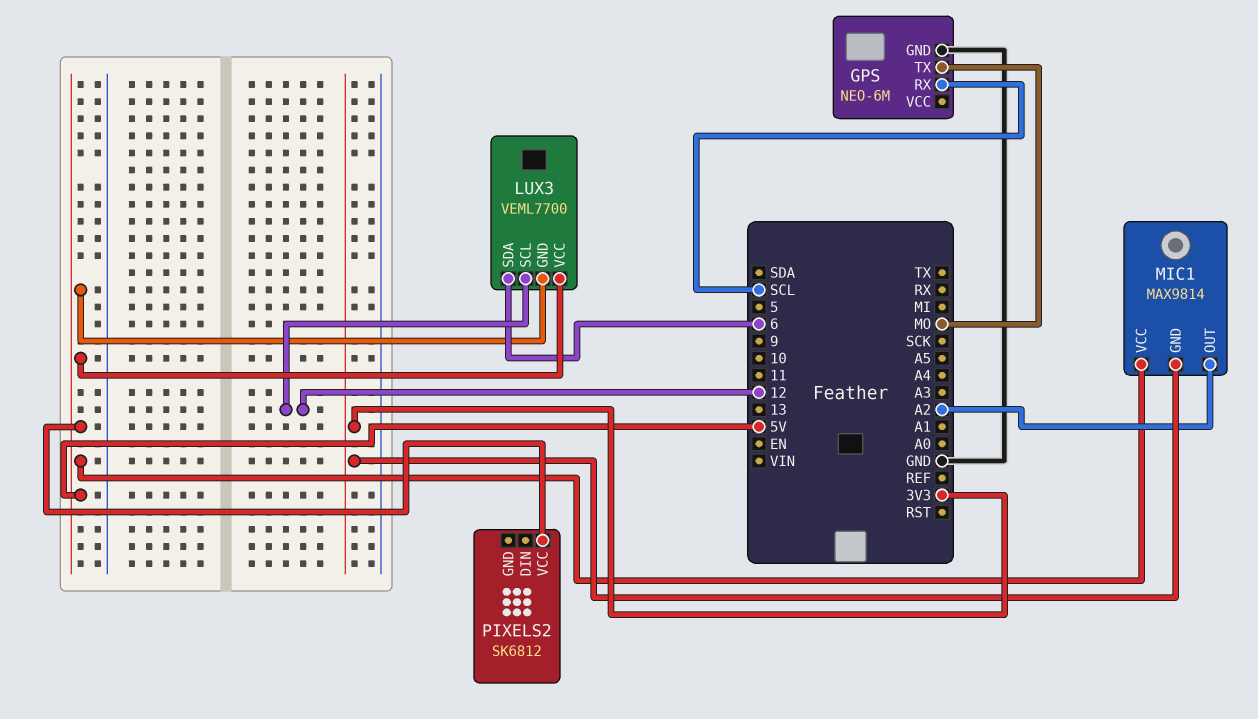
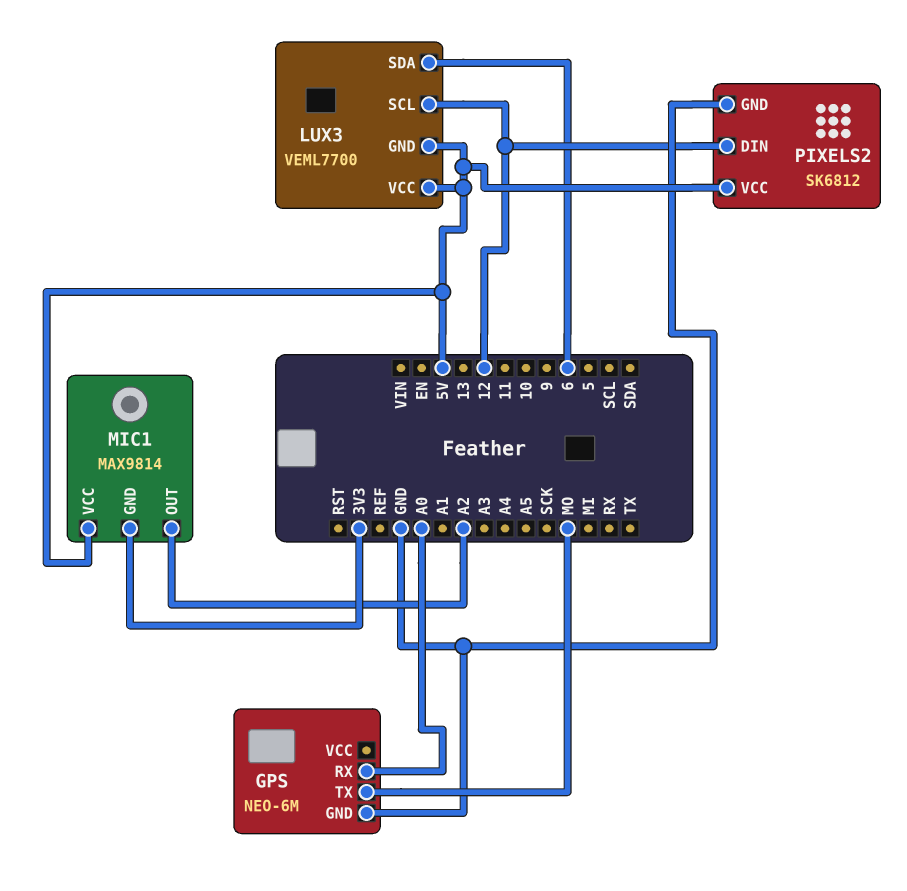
GPS pin RX: SCL -> A0
PIXELS2 pin DIN: none -> 12
PIXELS2 pin GND: none -> GND

